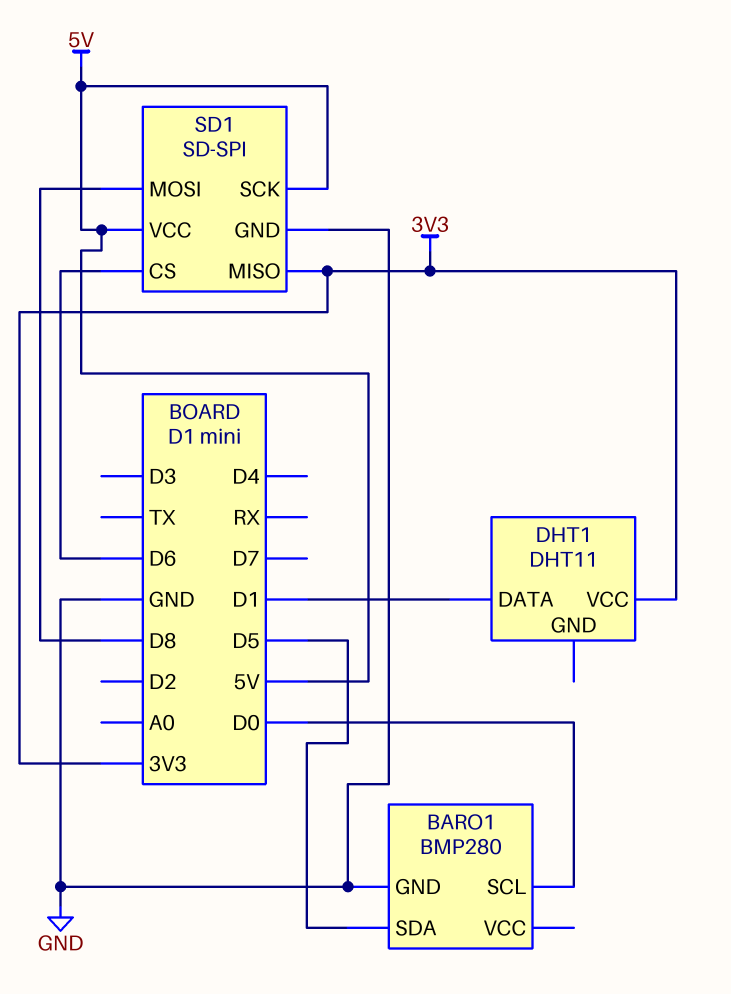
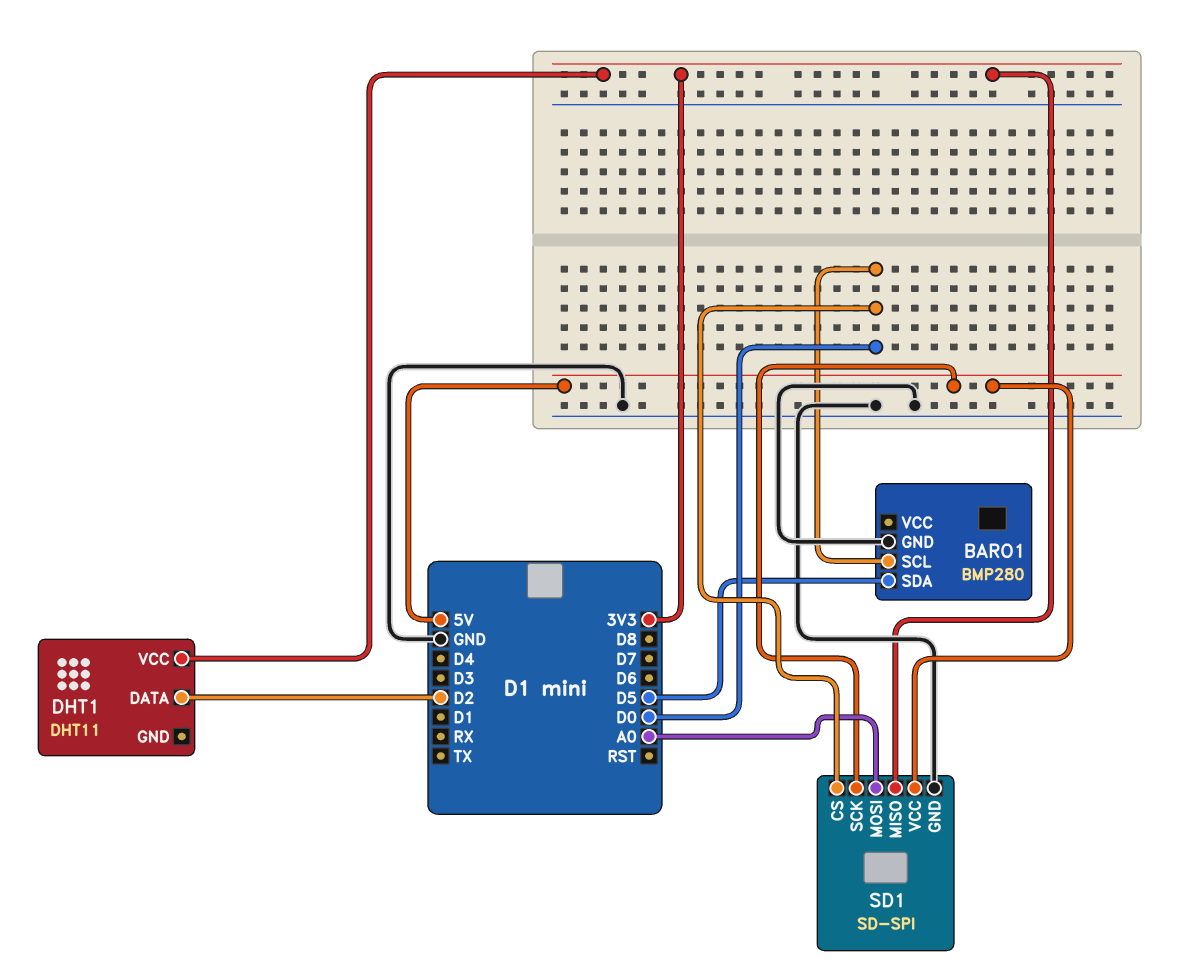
DHT1 pin DATA: D1 -> D2
SD1 pin CS: D6 -> D0
SD1 pin MOSI: D8 -> A0

